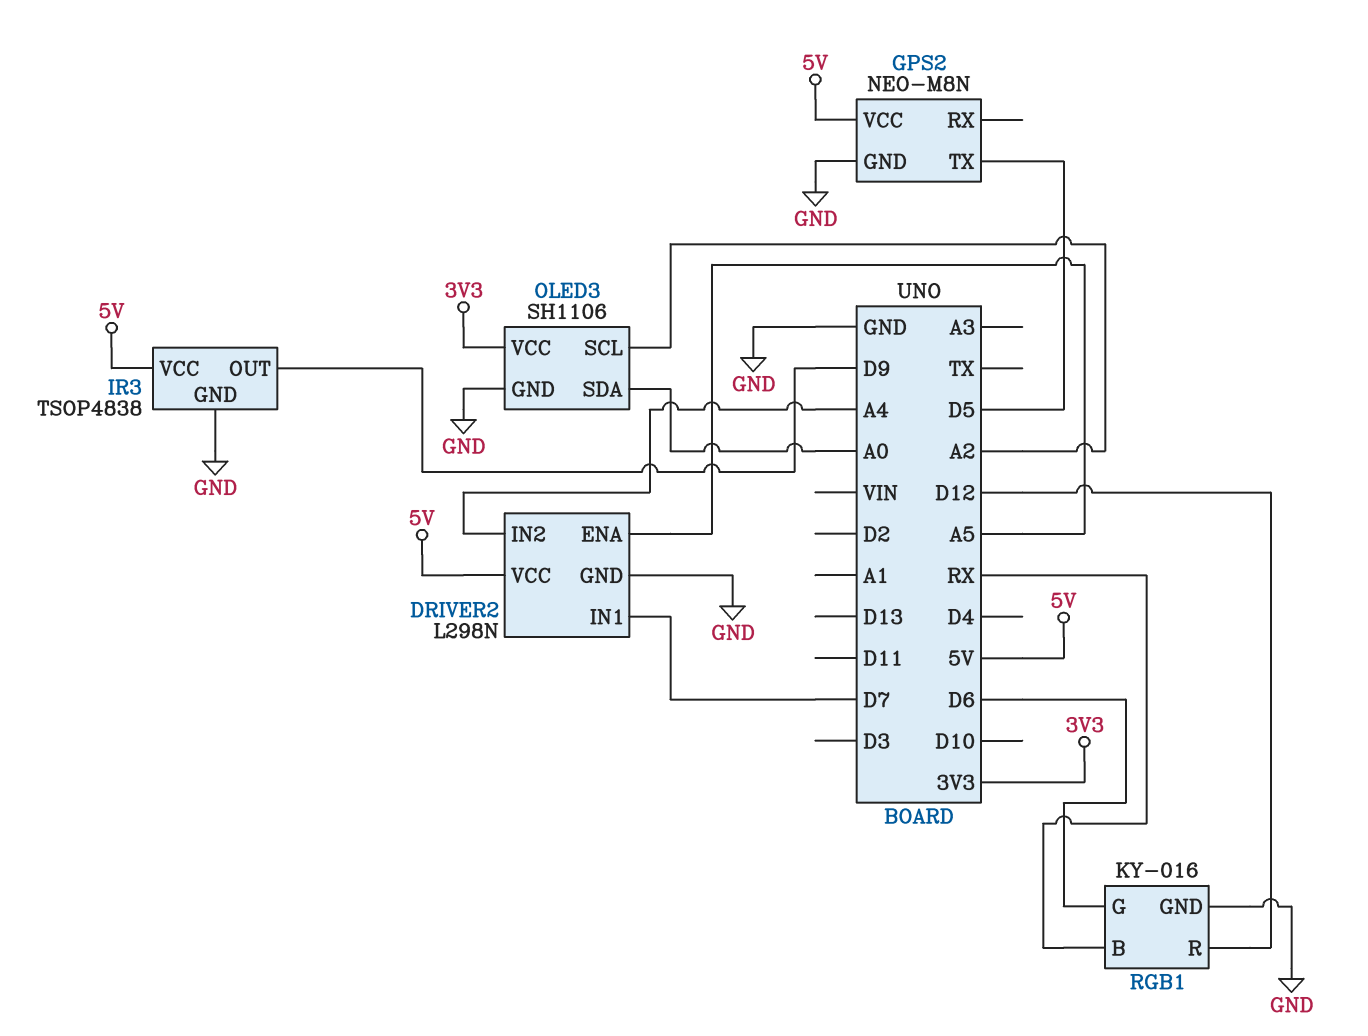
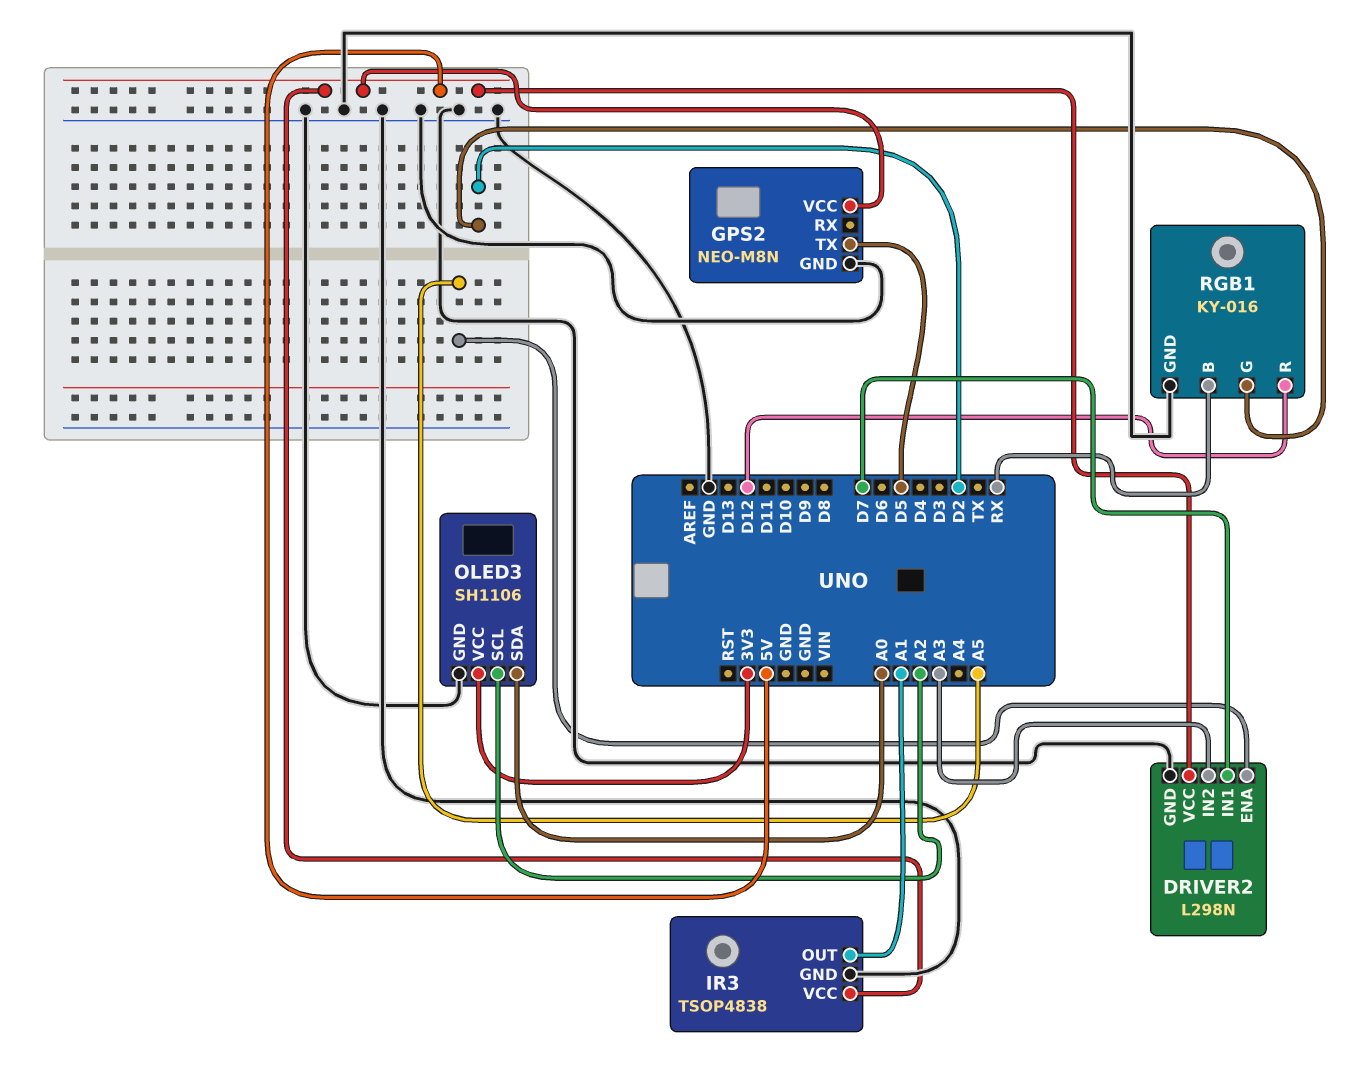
DRIVER2 pin IN2: A4 -> A3
IR3 pin OUT: D9 -> A1
RGB1 pin G: D6 -> D2

